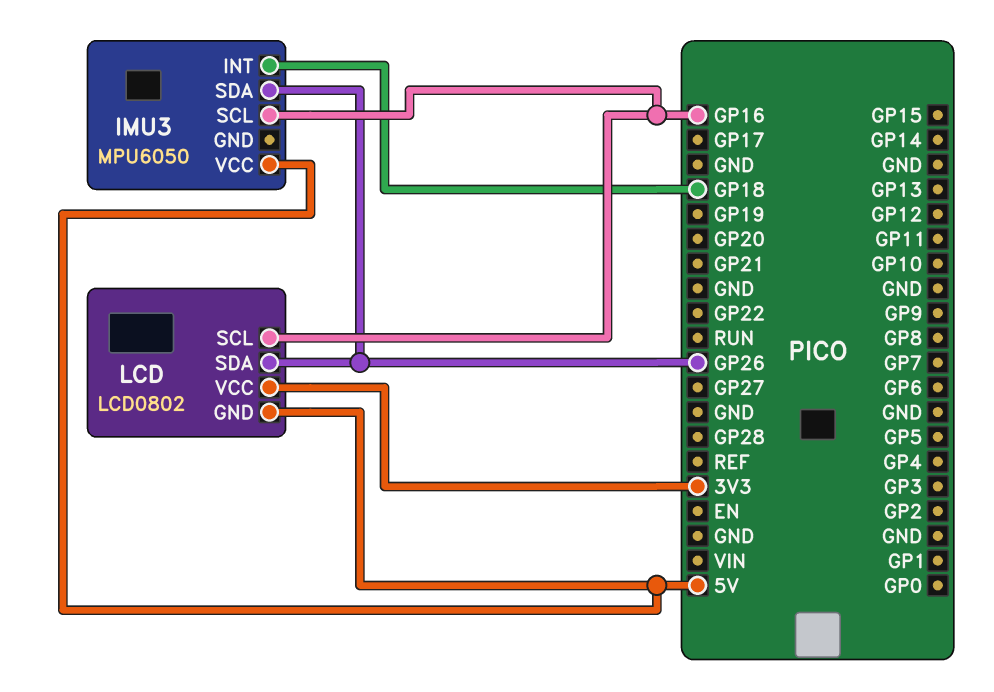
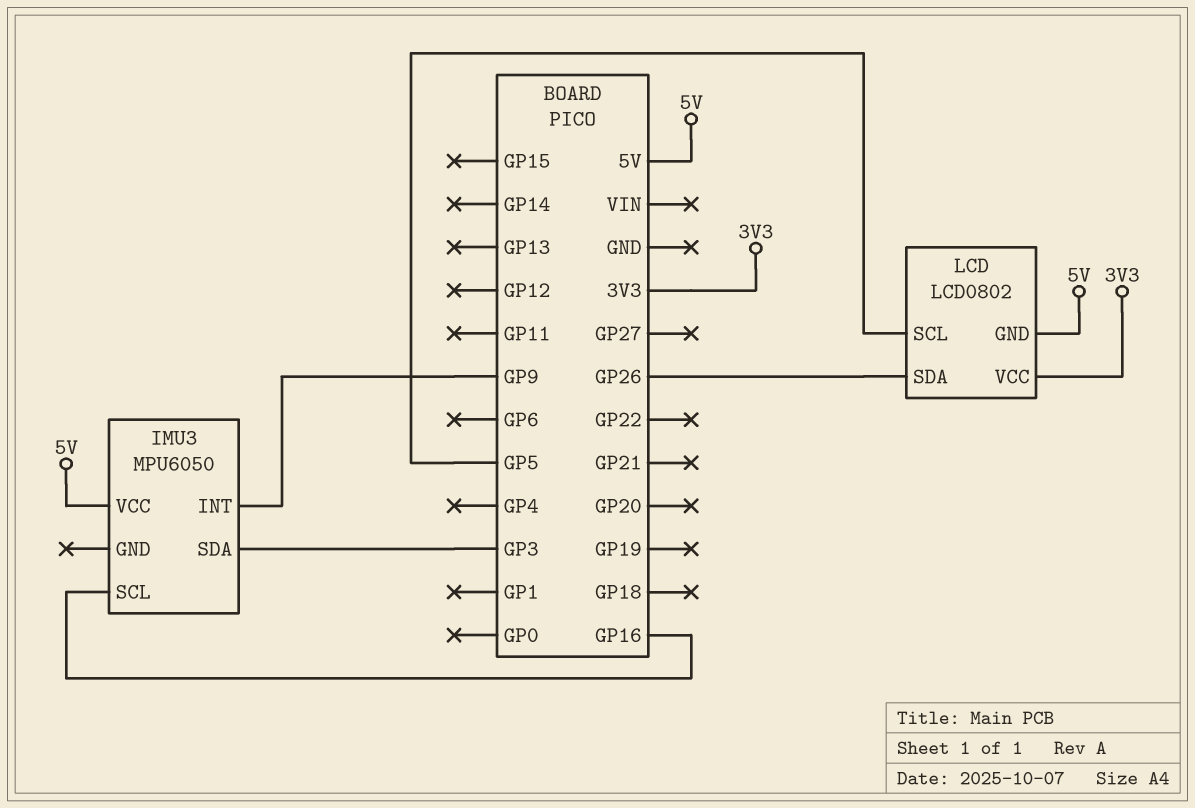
IMU3 pin INT: GP18 -> GP9
IMU3 pin SDA: GP26 -> GP3
LCD pin SCL: GP16 -> GP5

